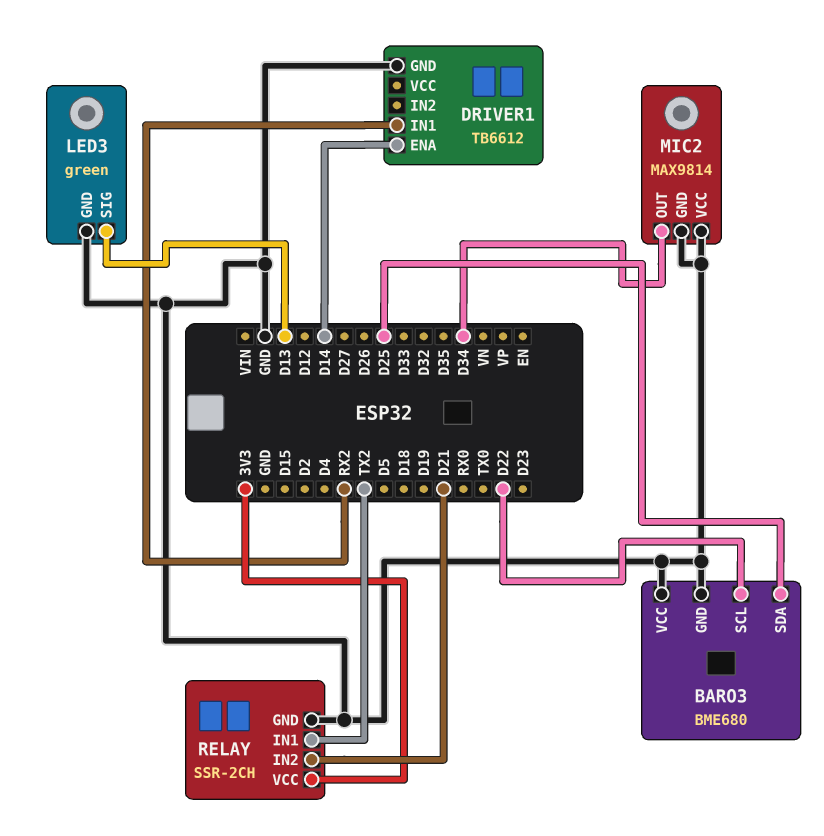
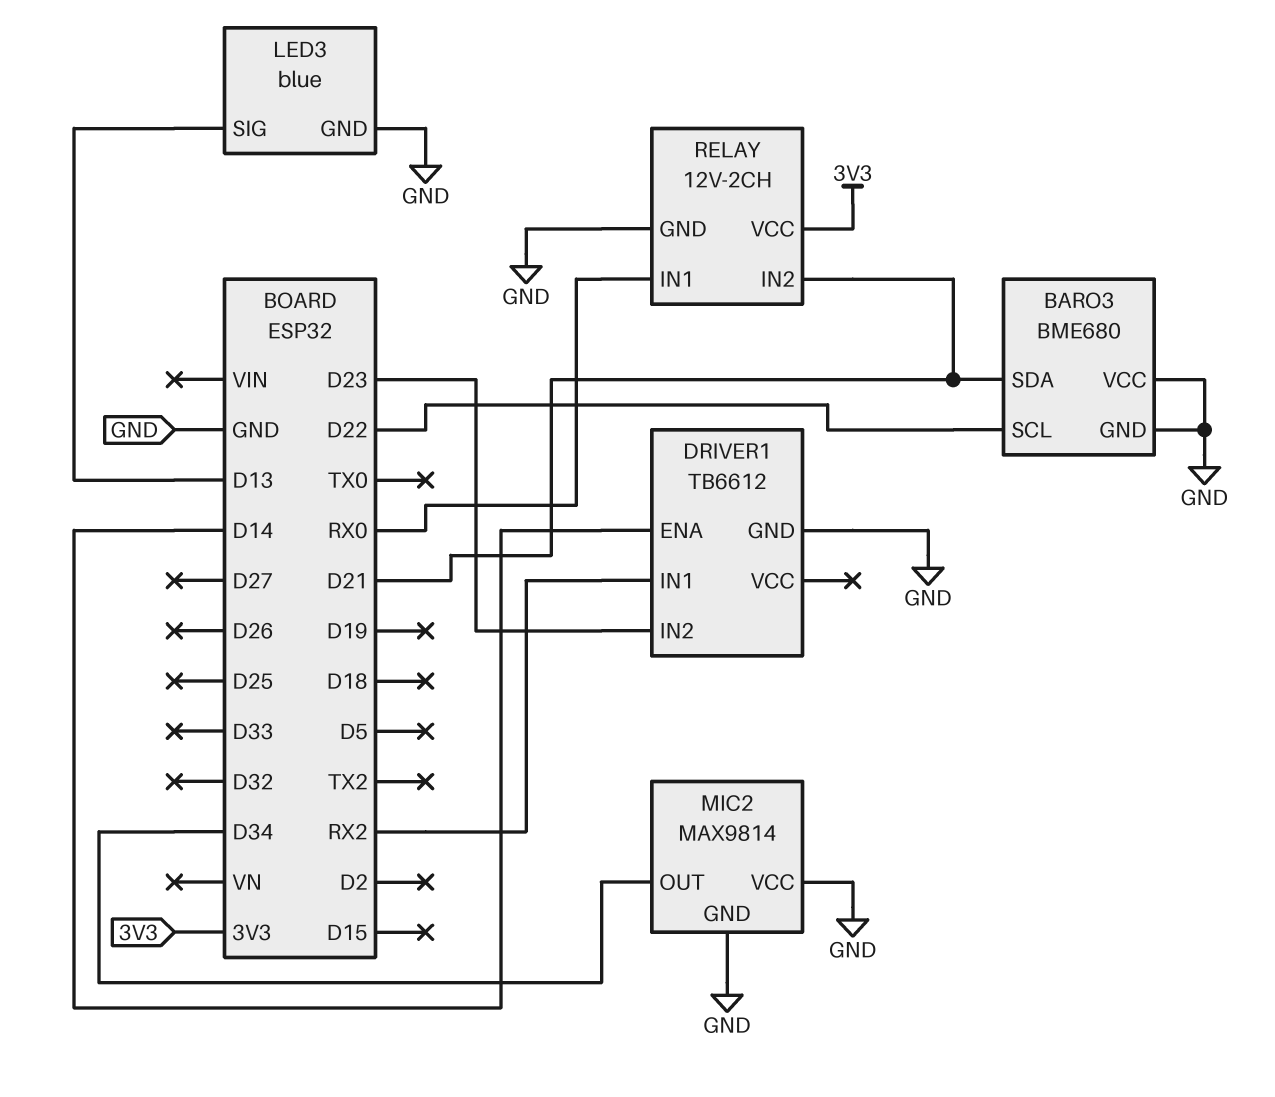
BARO3 pin SDA: D25 -> D21
DRIVER1 pin IN2: none -> D23
LED3: green -> blue
RELAY: SSR-2CH -> 12V-2CH
RELAY pin IN1: TX2 -> RX0

